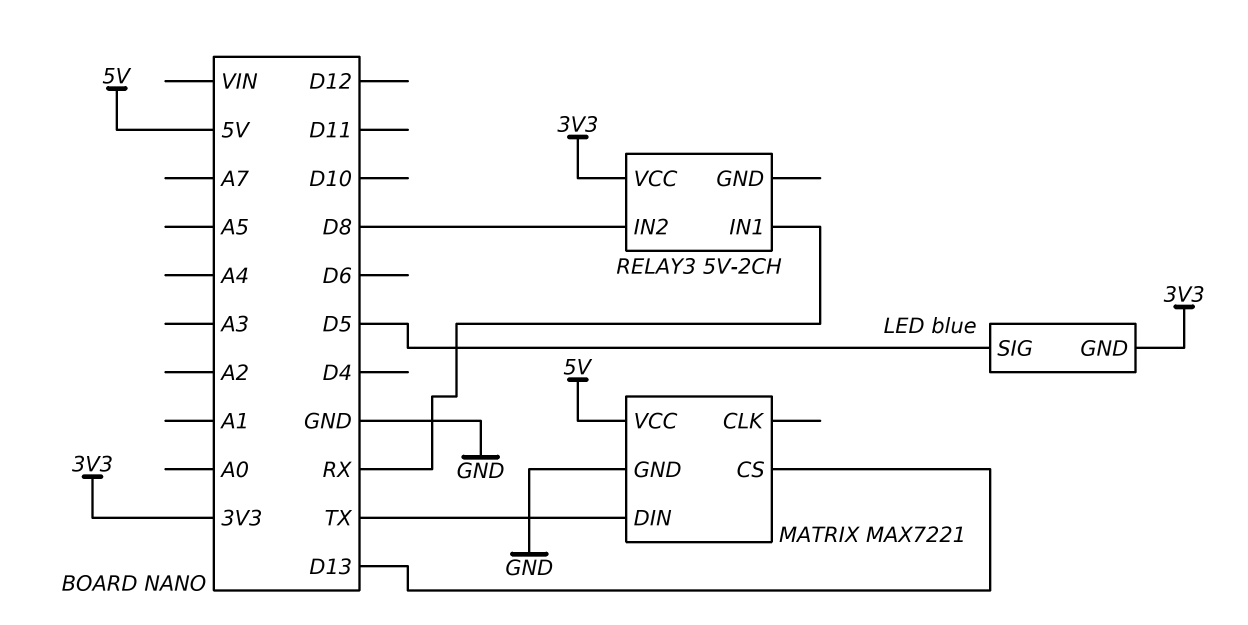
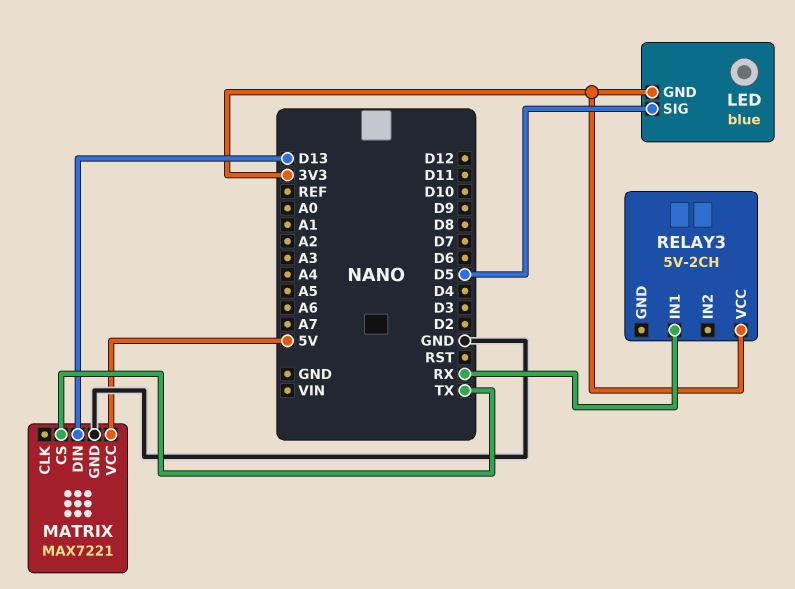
MATRIX pin CS: D13 -> TX
MATRIX pin DIN: TX -> D13
RELAY3 pin IN2: D8 -> none

